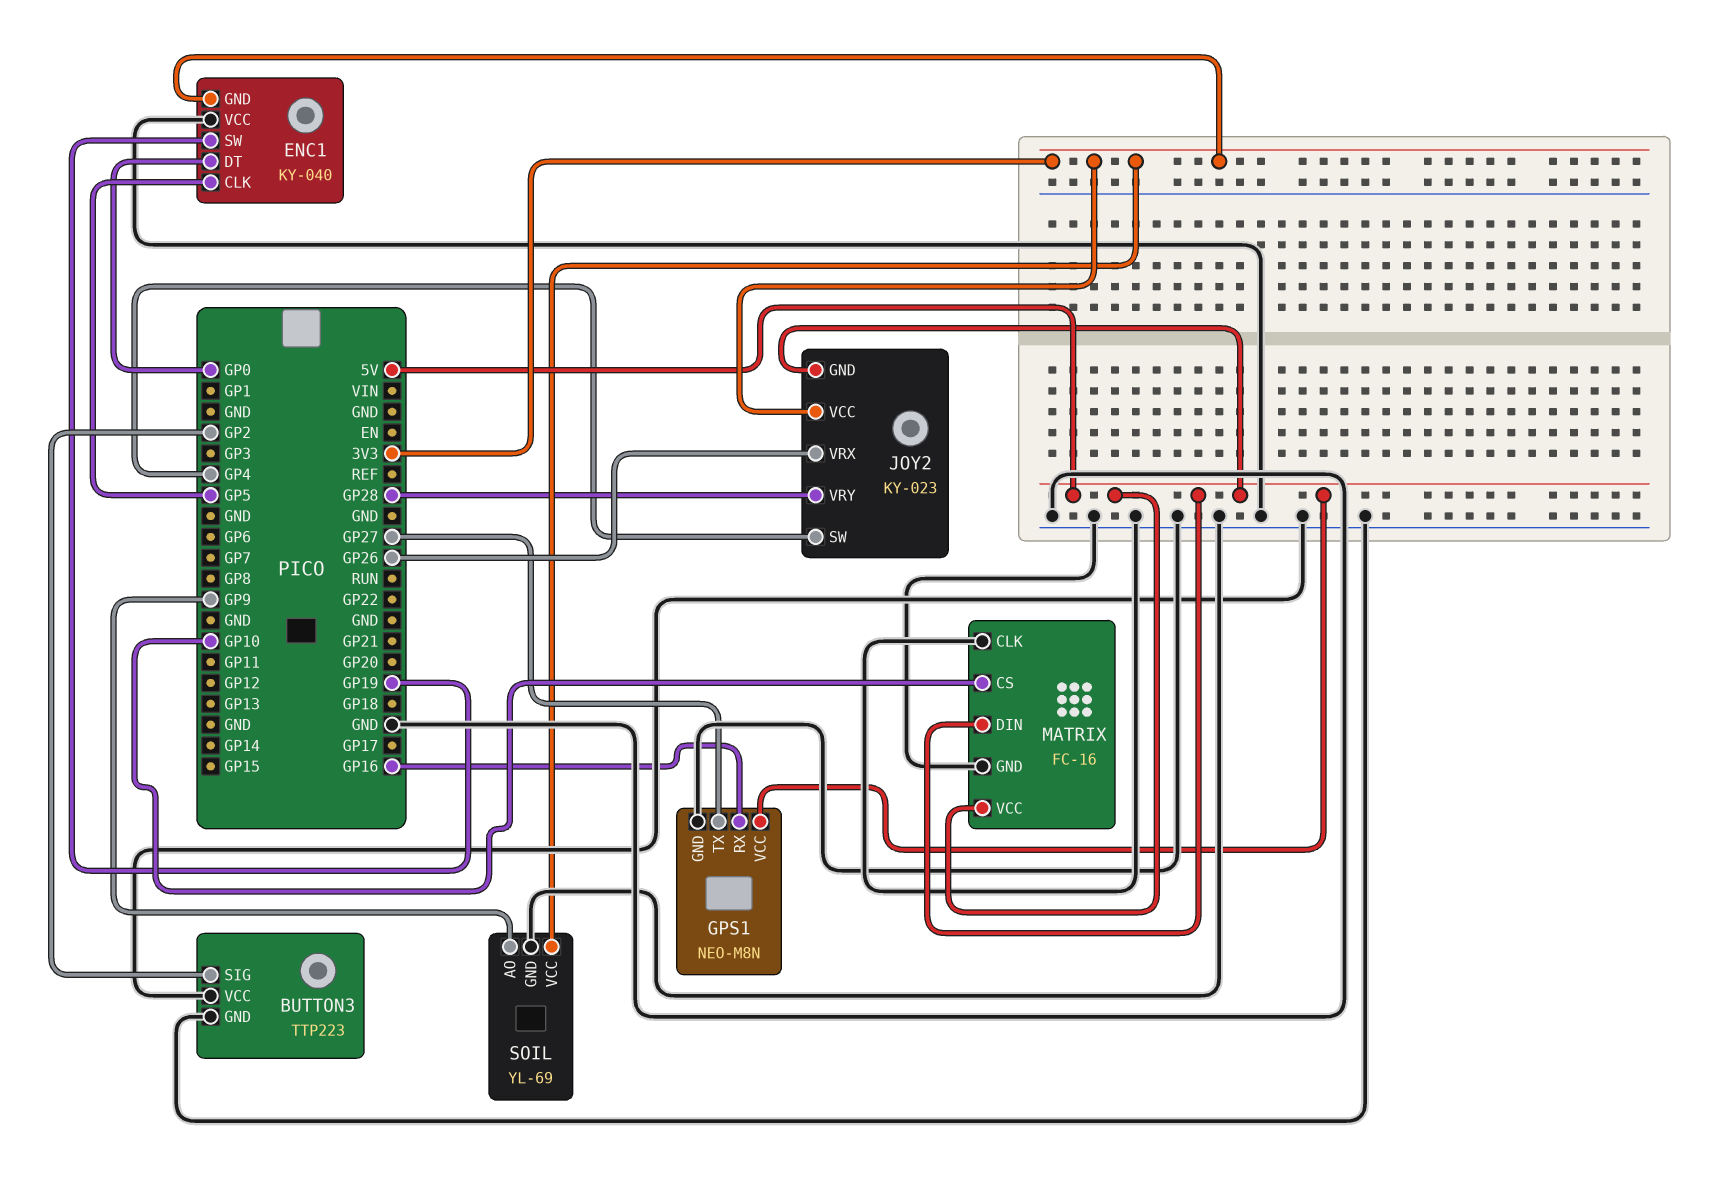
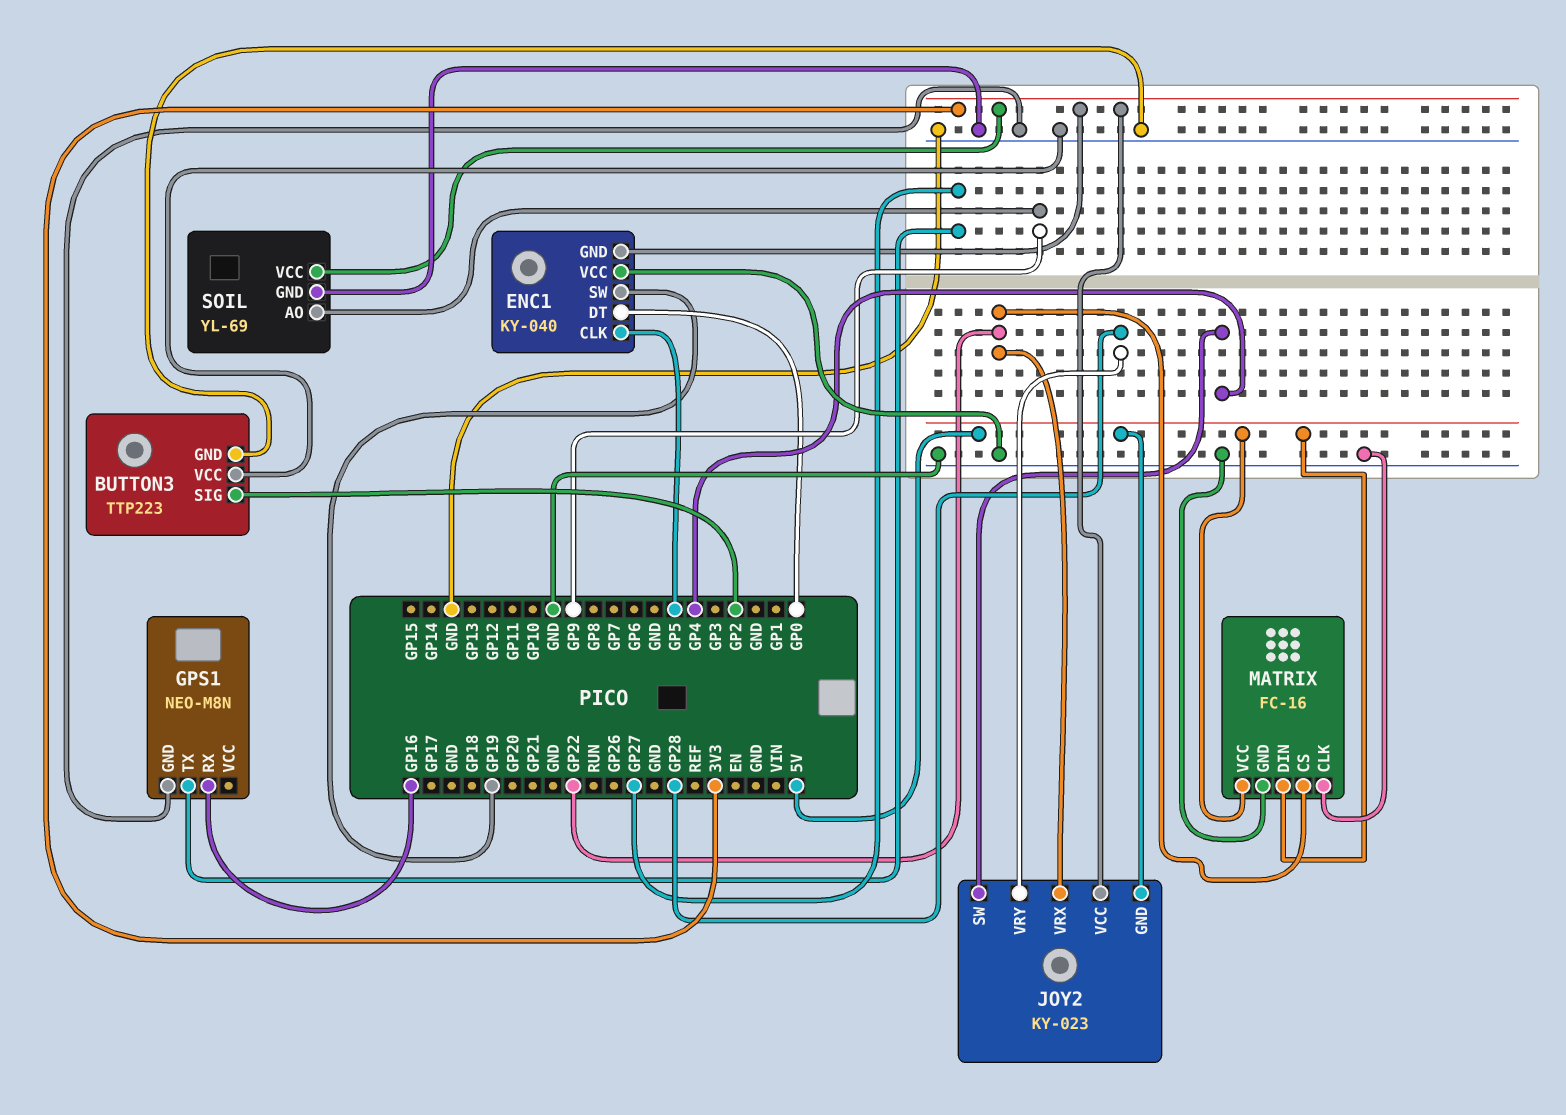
GPS1 pin VCC: 5V -> none
JOY2 pin VRX: GP26 -> GP22
MATRIX pin CS: GP10 -> GP22

